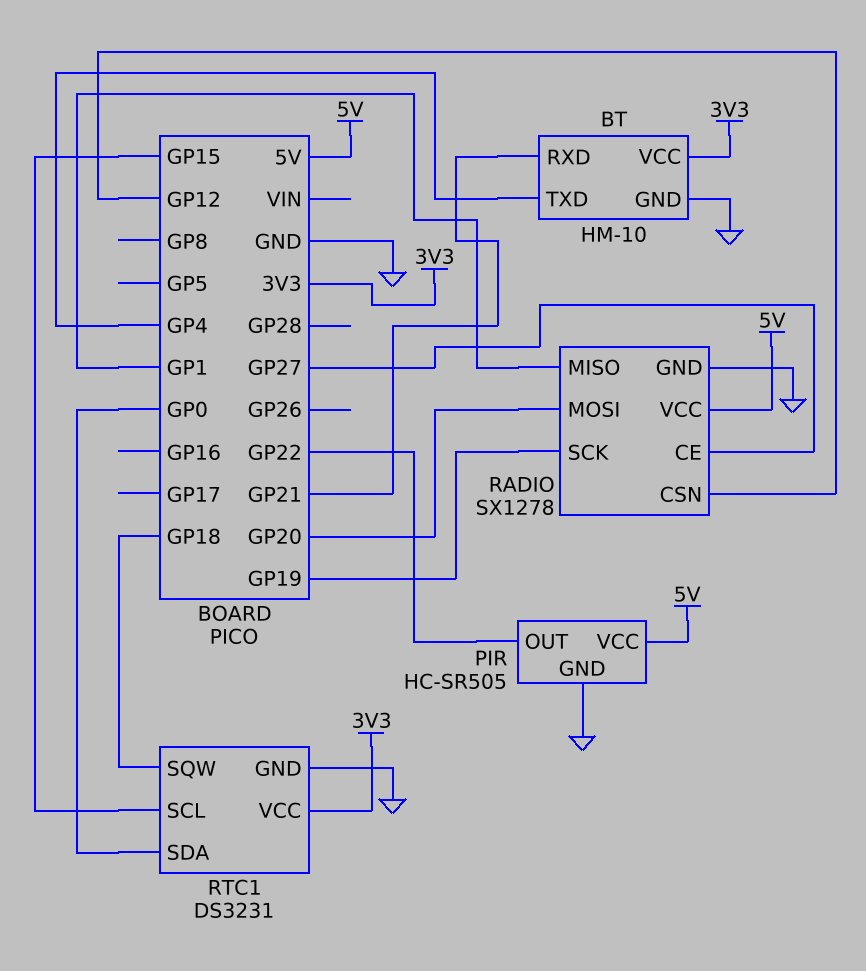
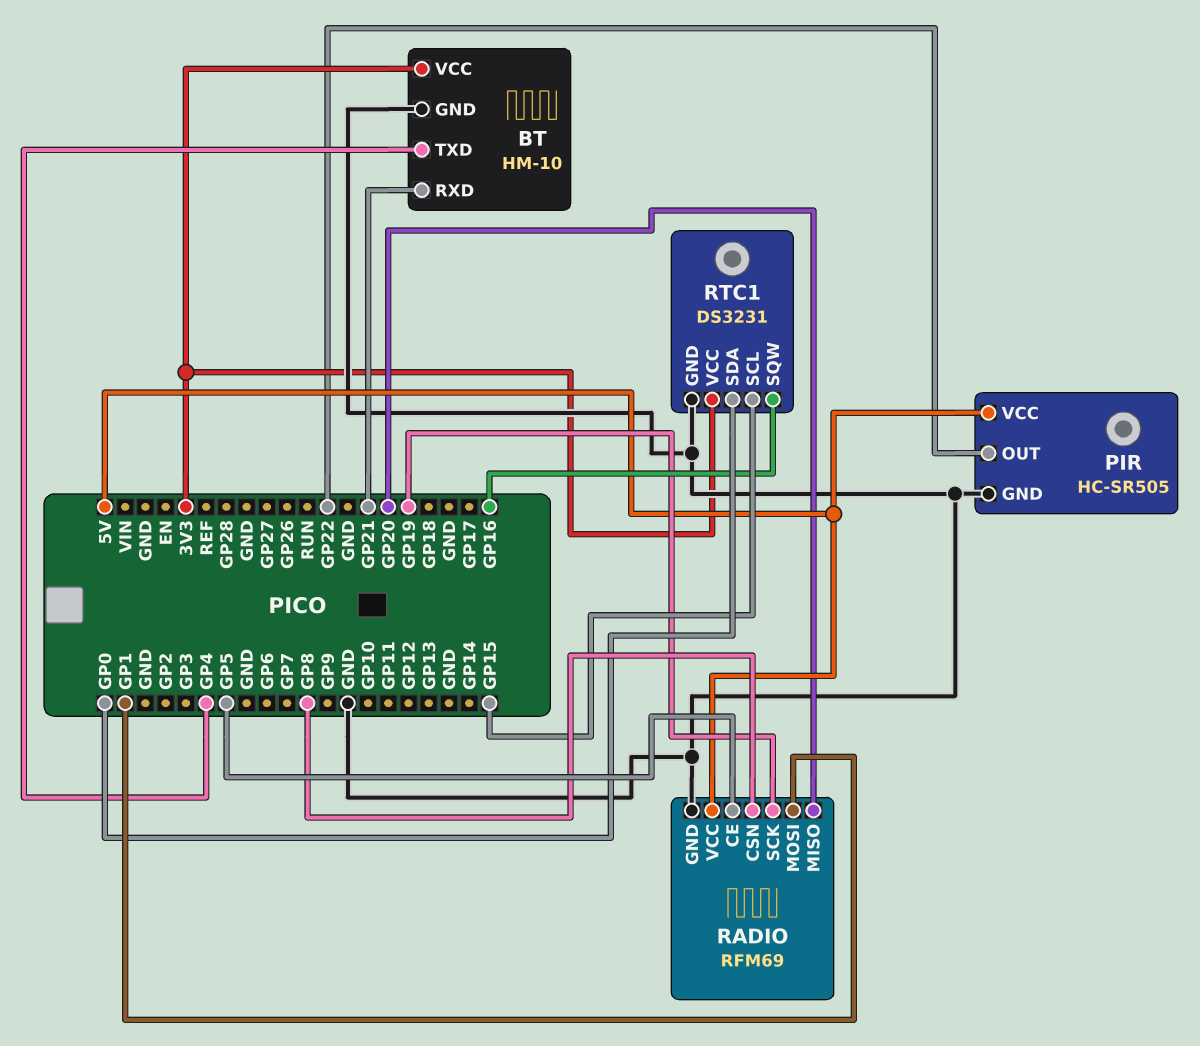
RADIO: SX1278 -> RFM69
RADIO pin CE: GP27 -> GP5
RADIO pin CSN: GP12 -> GP8
RADIO pin MISO: GP1 -> GP20
RADIO pin MOSI: GP20 -> GP1
RTC1 pin SQW: GP18 -> GP16

